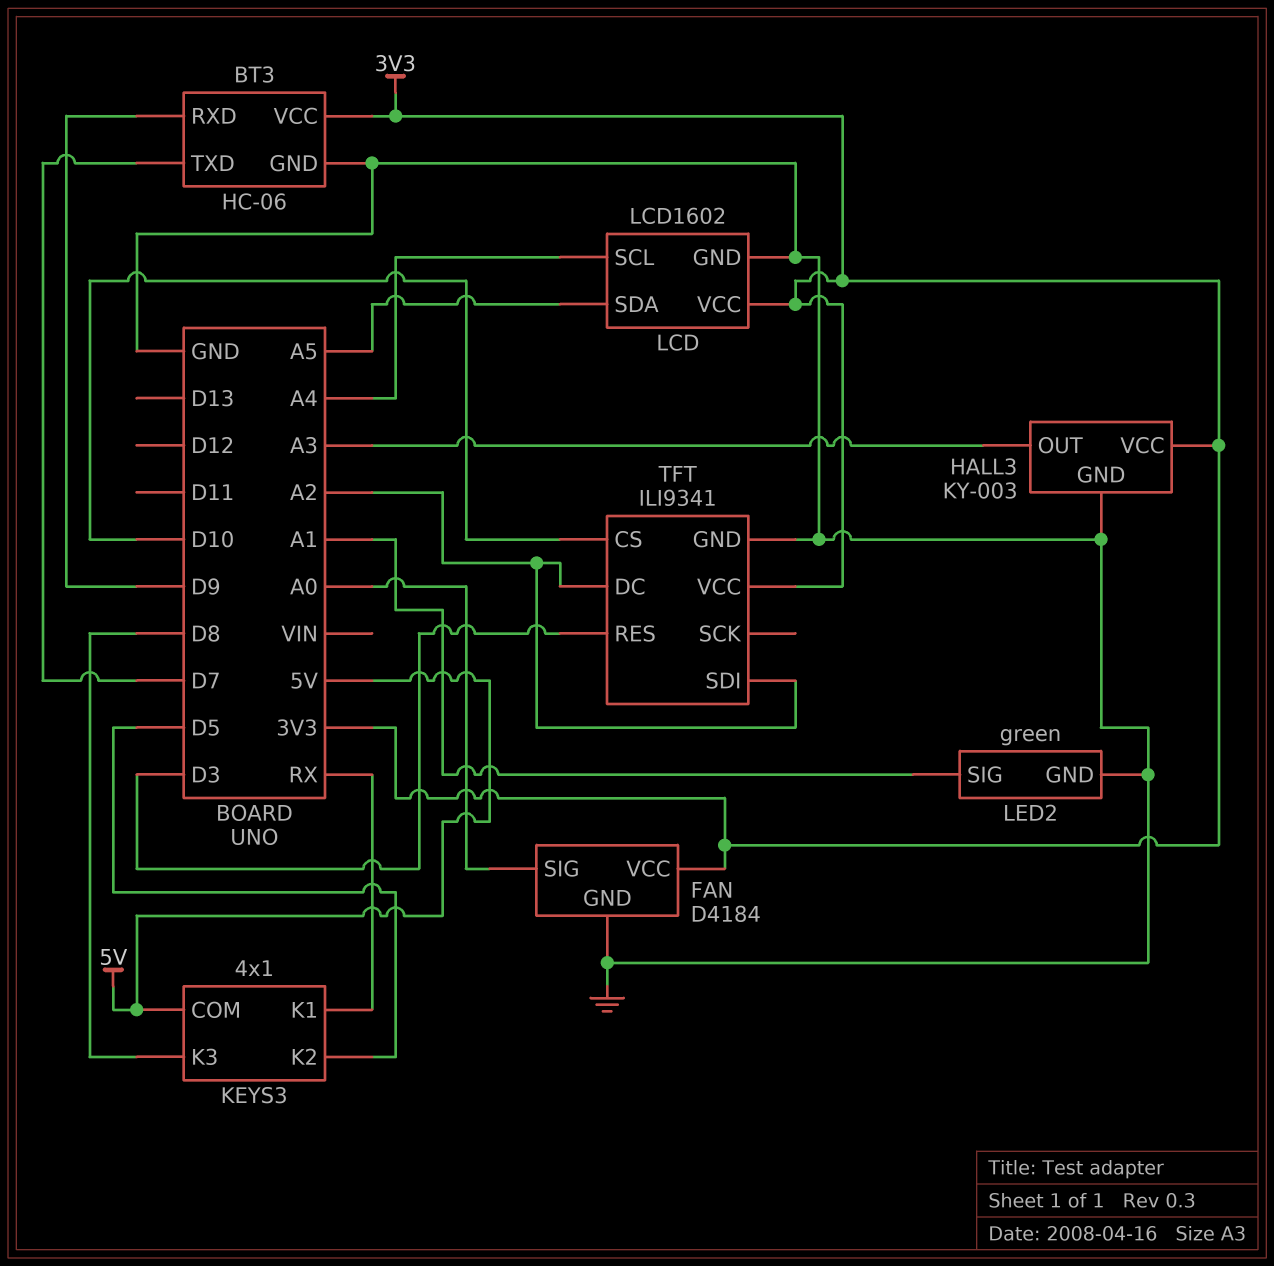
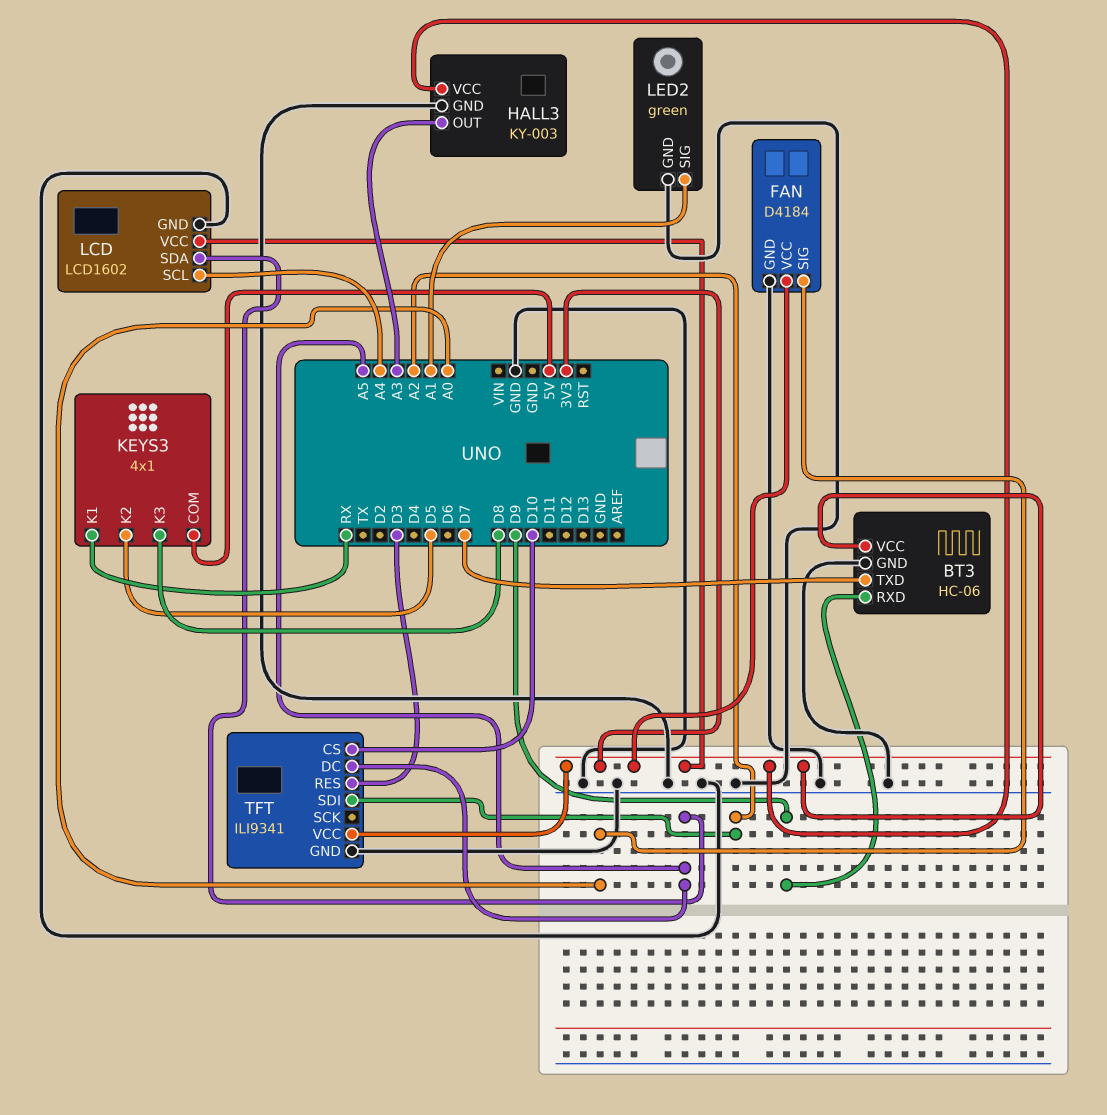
TFT pin DC: A2 -> A5

